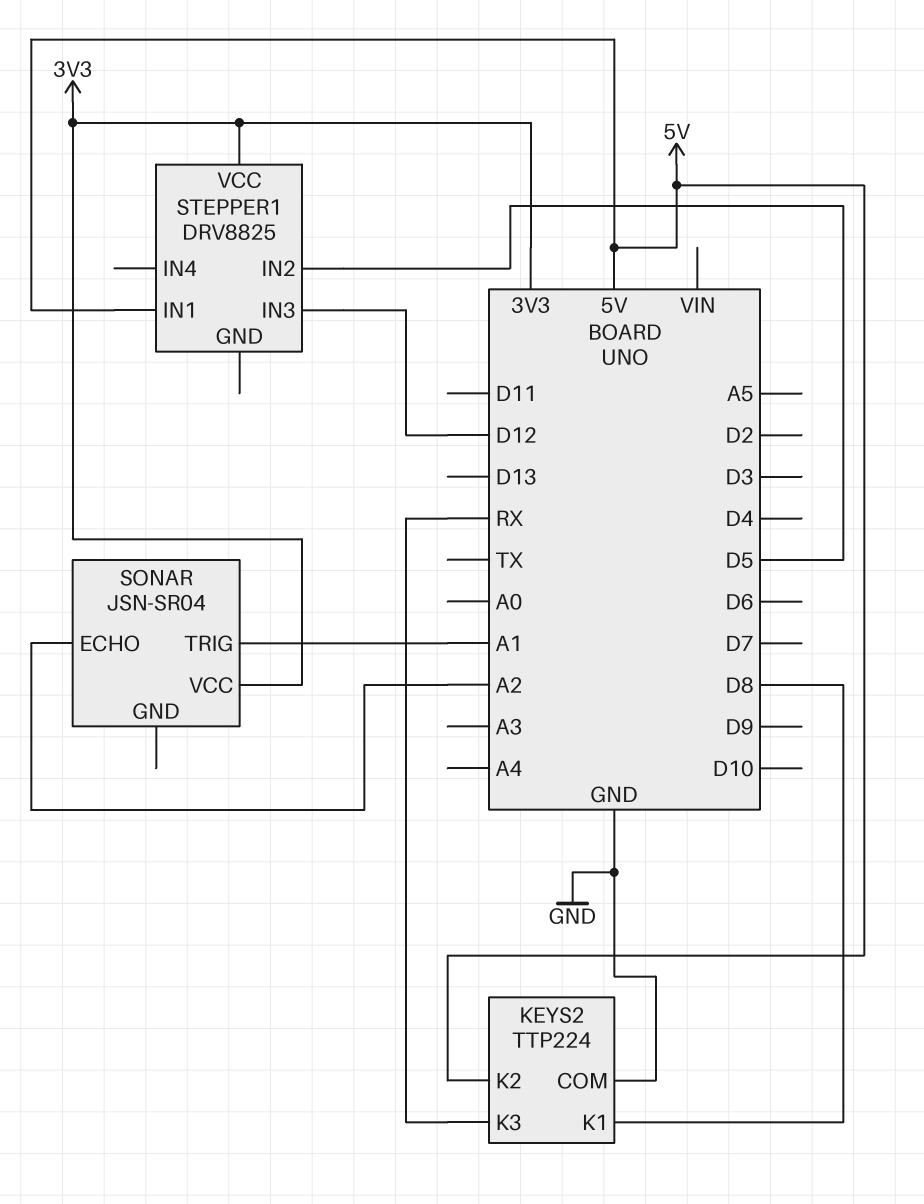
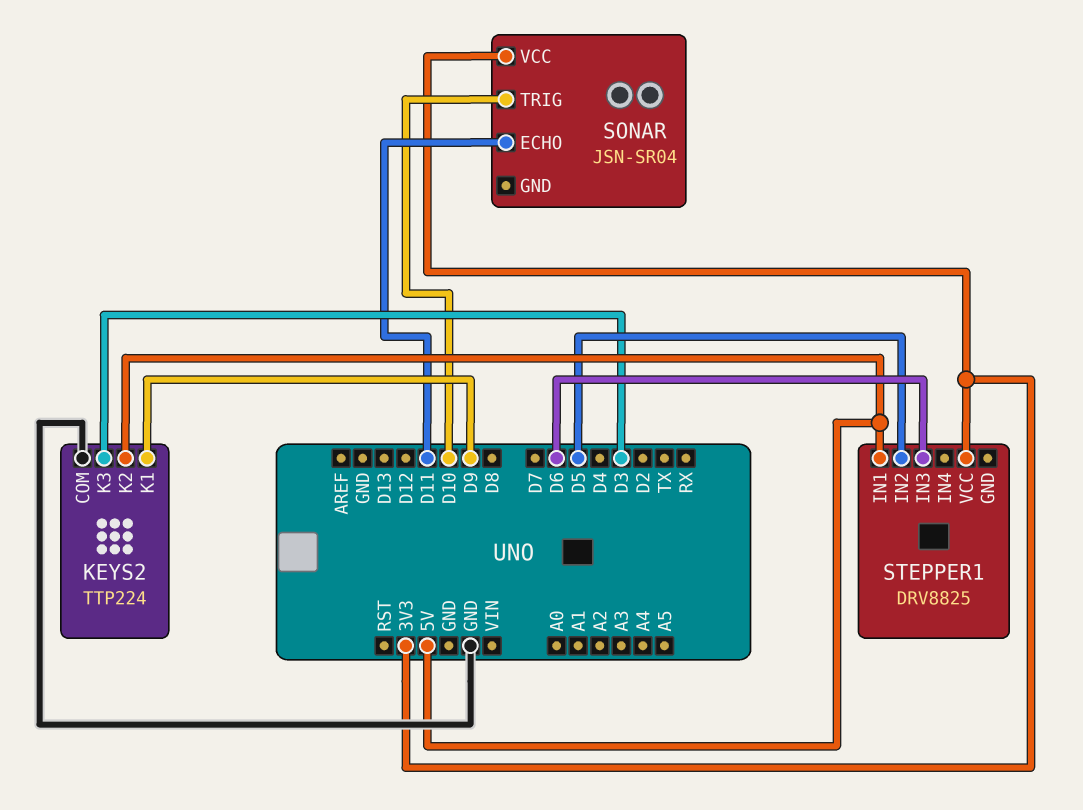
KEYS2 pin K1: D8 -> D9
KEYS2 pin K3: RX -> D3
SONAR pin ECHO: A2 -> D11
SONAR pin TRIG: A1 -> D10
STEPPER1 pin IN3: D12 -> D6

